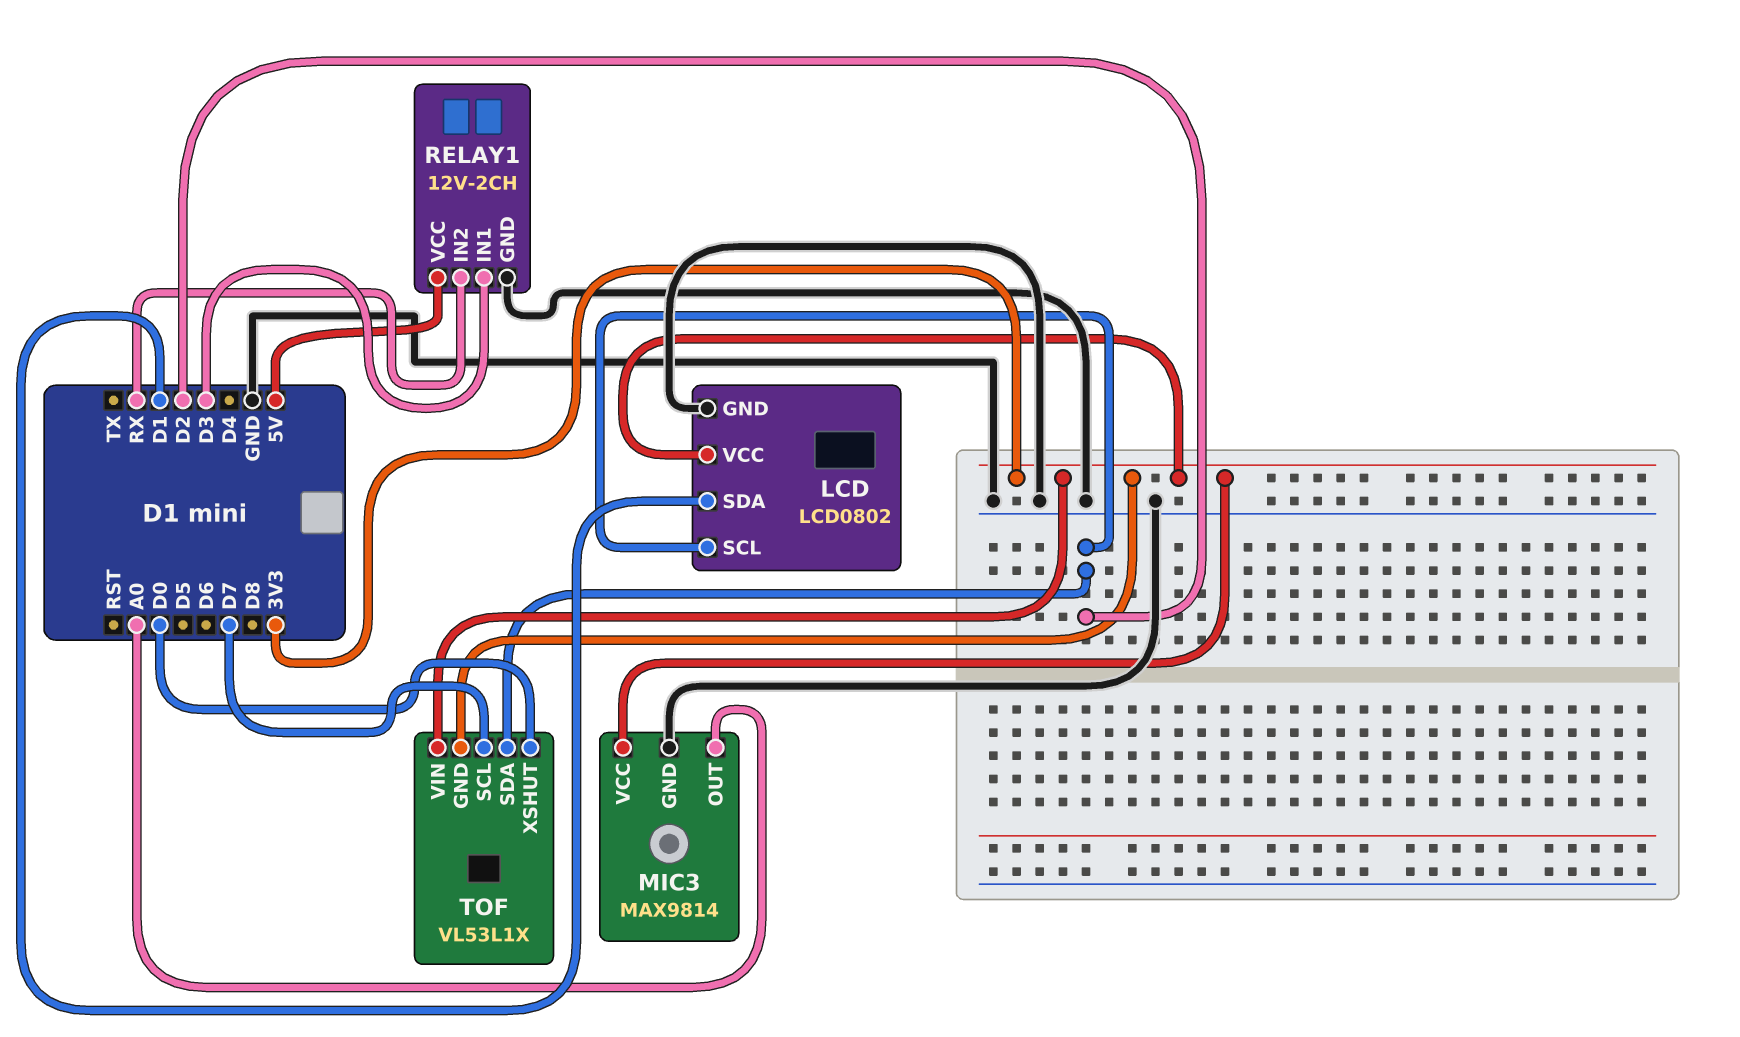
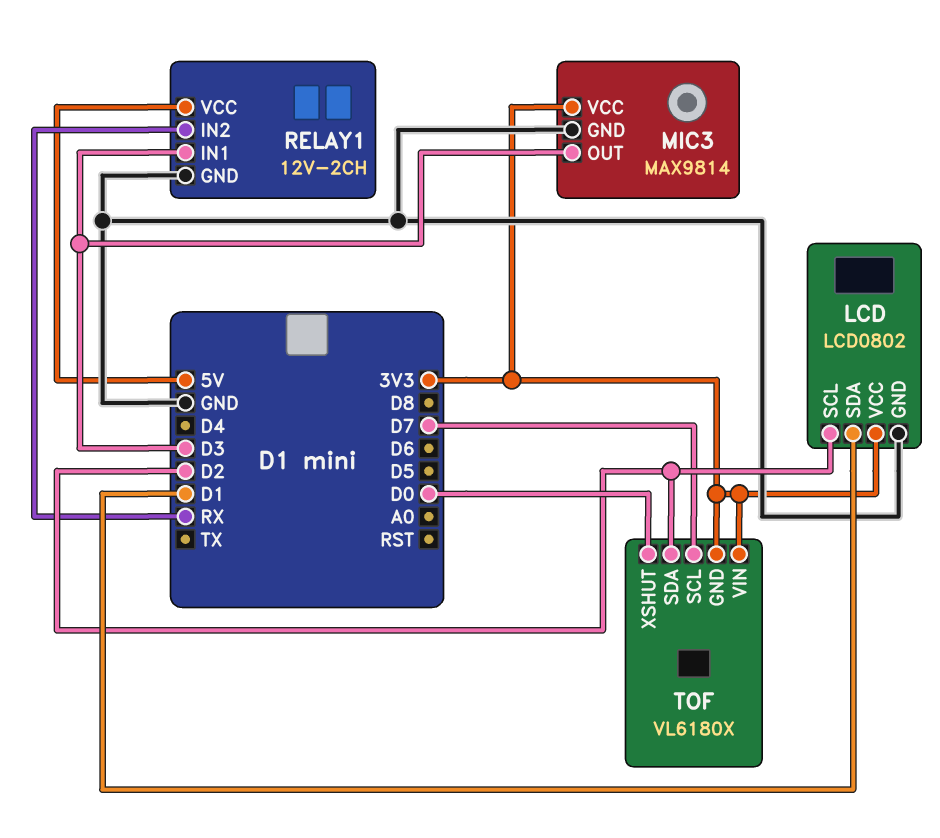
MIC3 pin OUT: A0 -> D3
TOF: VL53L1X -> VL6180X

